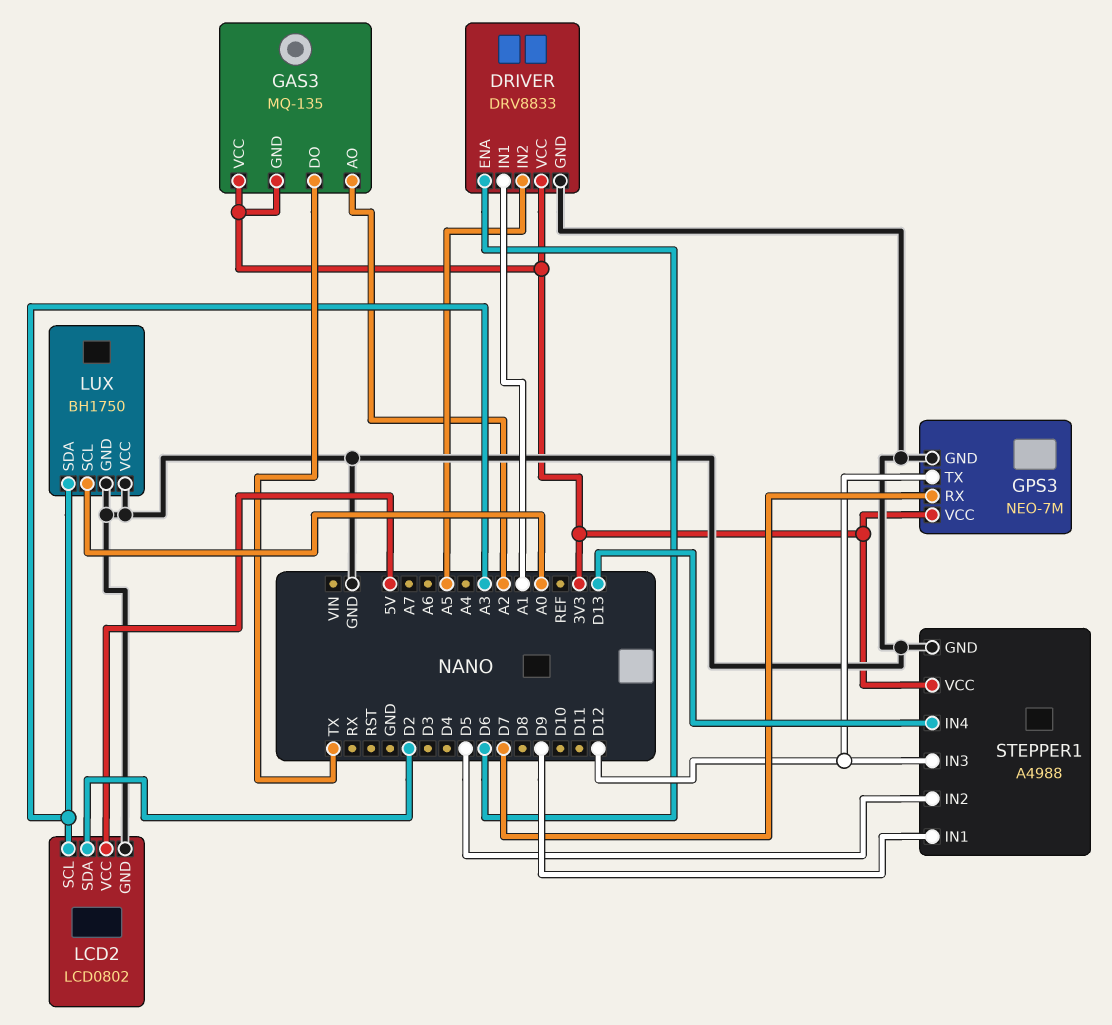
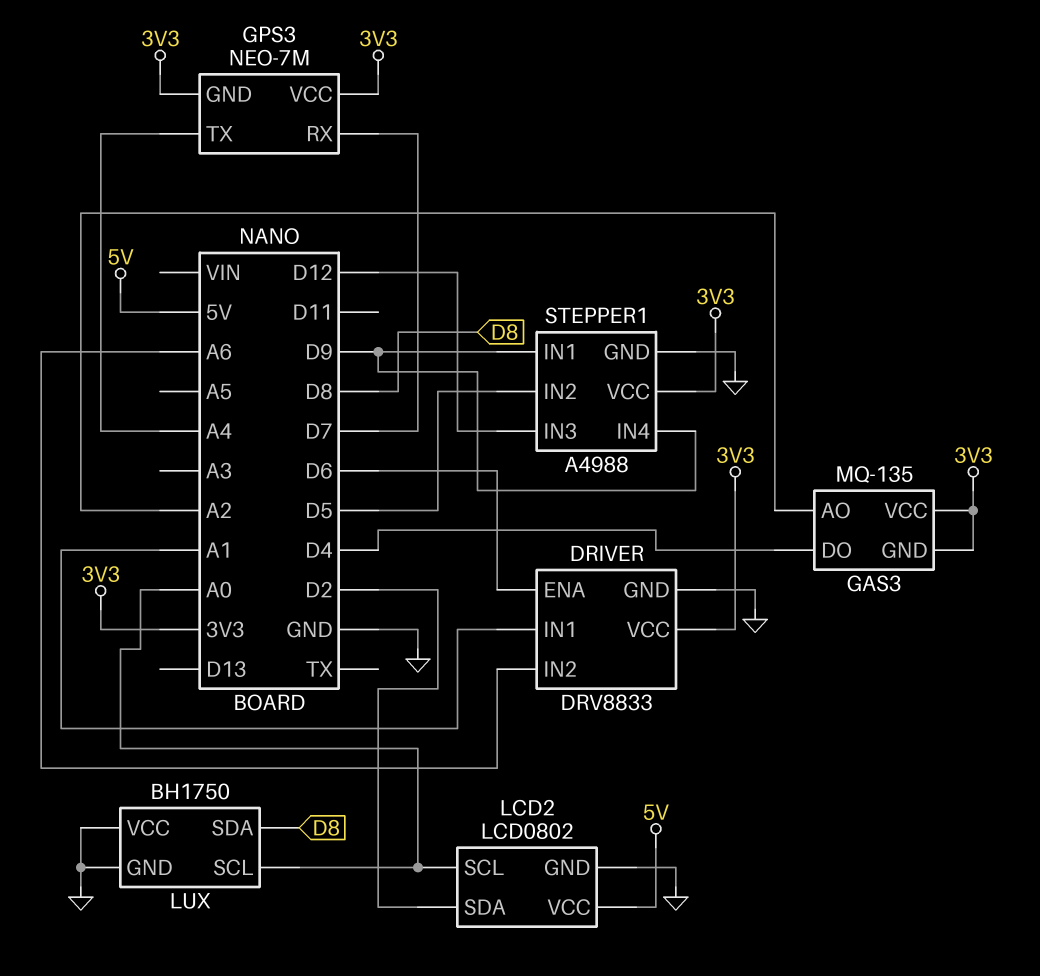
DRIVER pin IN2: A5 -> A6
GAS3 pin DO: TX -> D4
GPS3 pin GND: GND -> 3V3
GPS3 pin TX: D12 -> A4
LCD2 pin SCL: A3 -> A0
LUX pin SDA: A3 -> D8
STEPPER1 pin IN4: D13 -> D9

